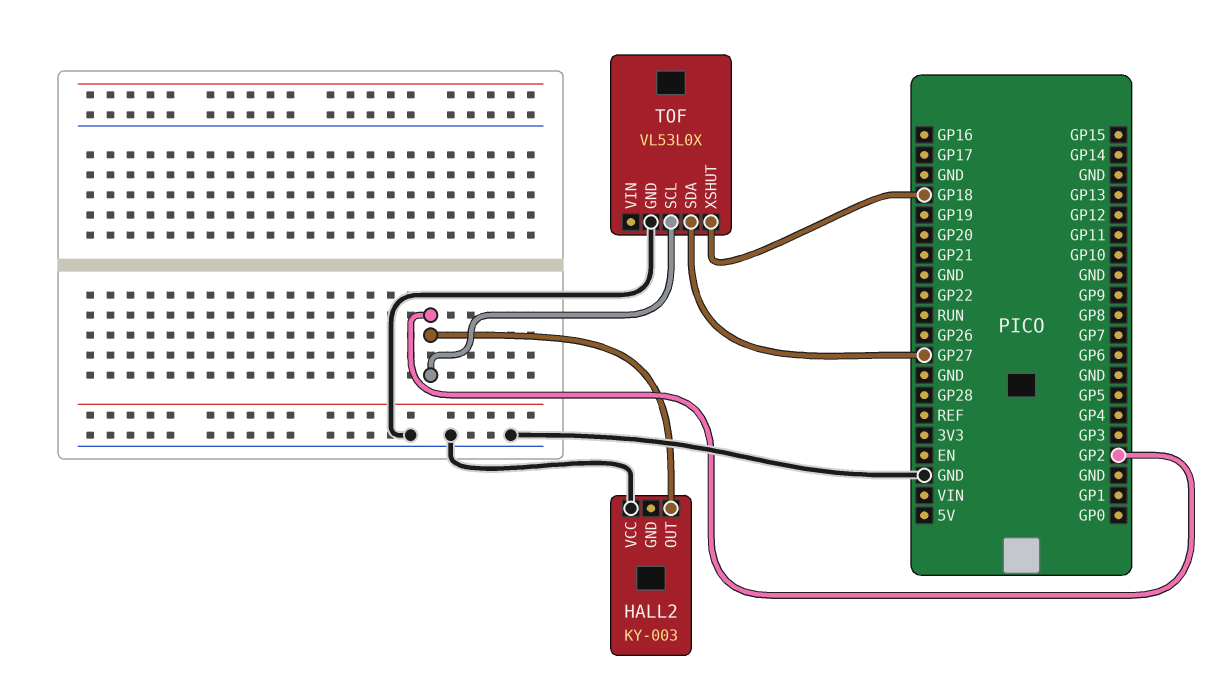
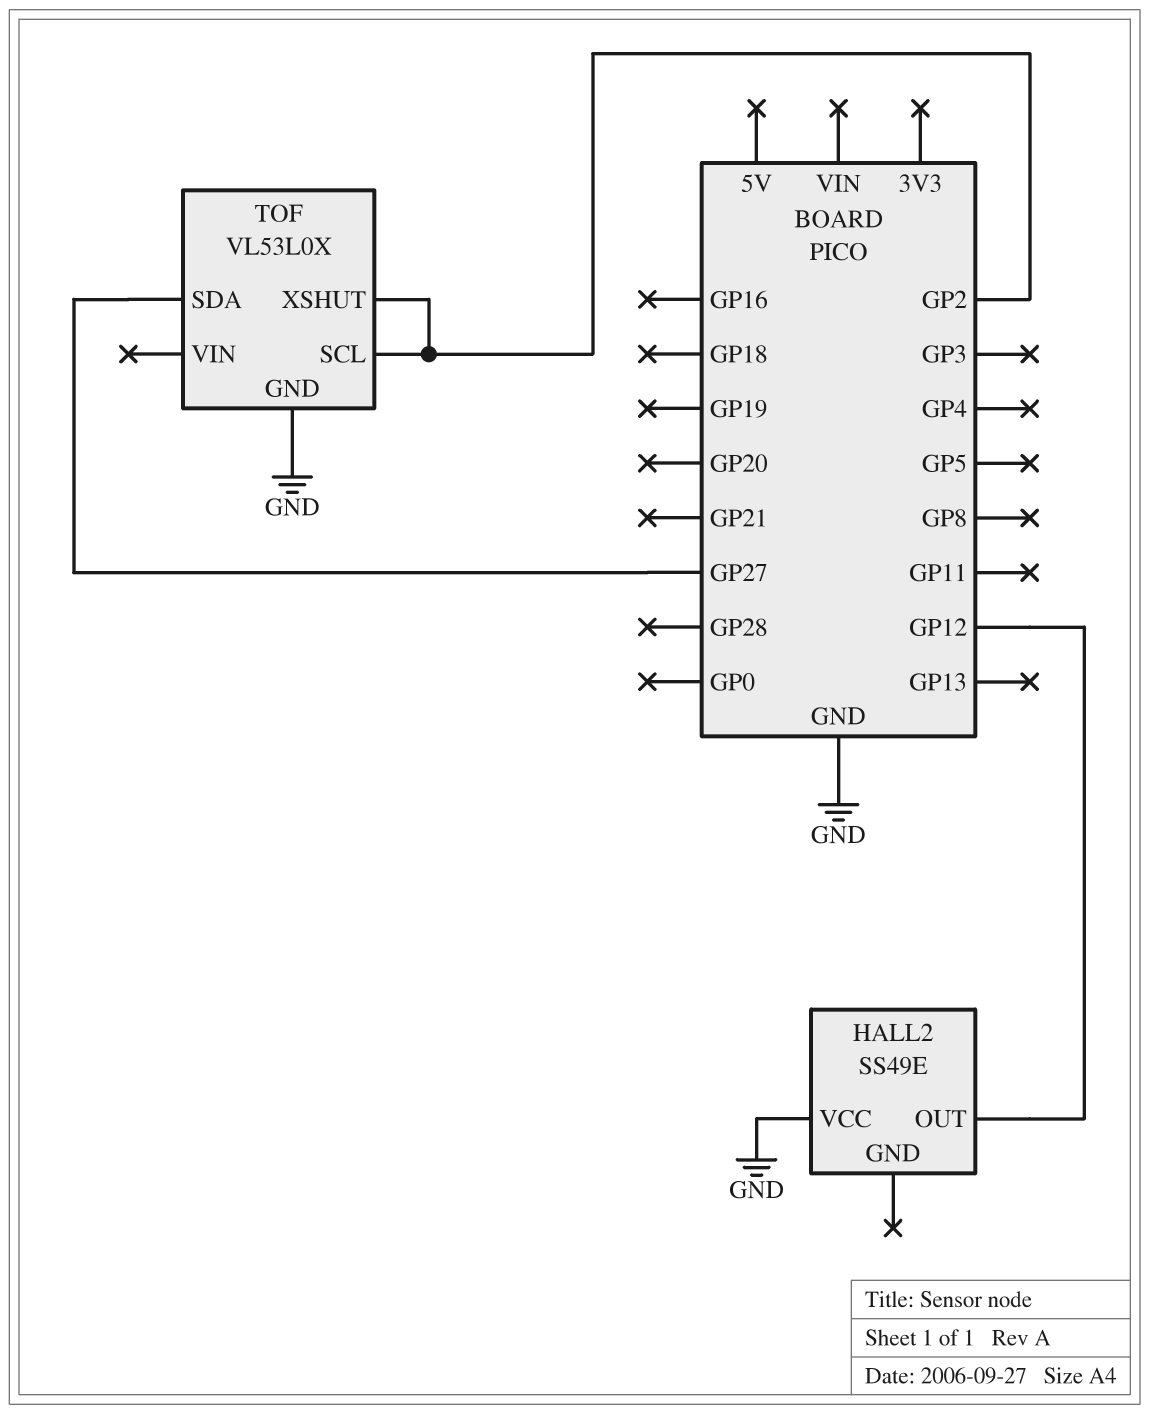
HALL2: KY-003 -> SS49E
HALL2 pin OUT: GP2 -> GP12
TOF pin XSHUT: GP18 -> GP2

